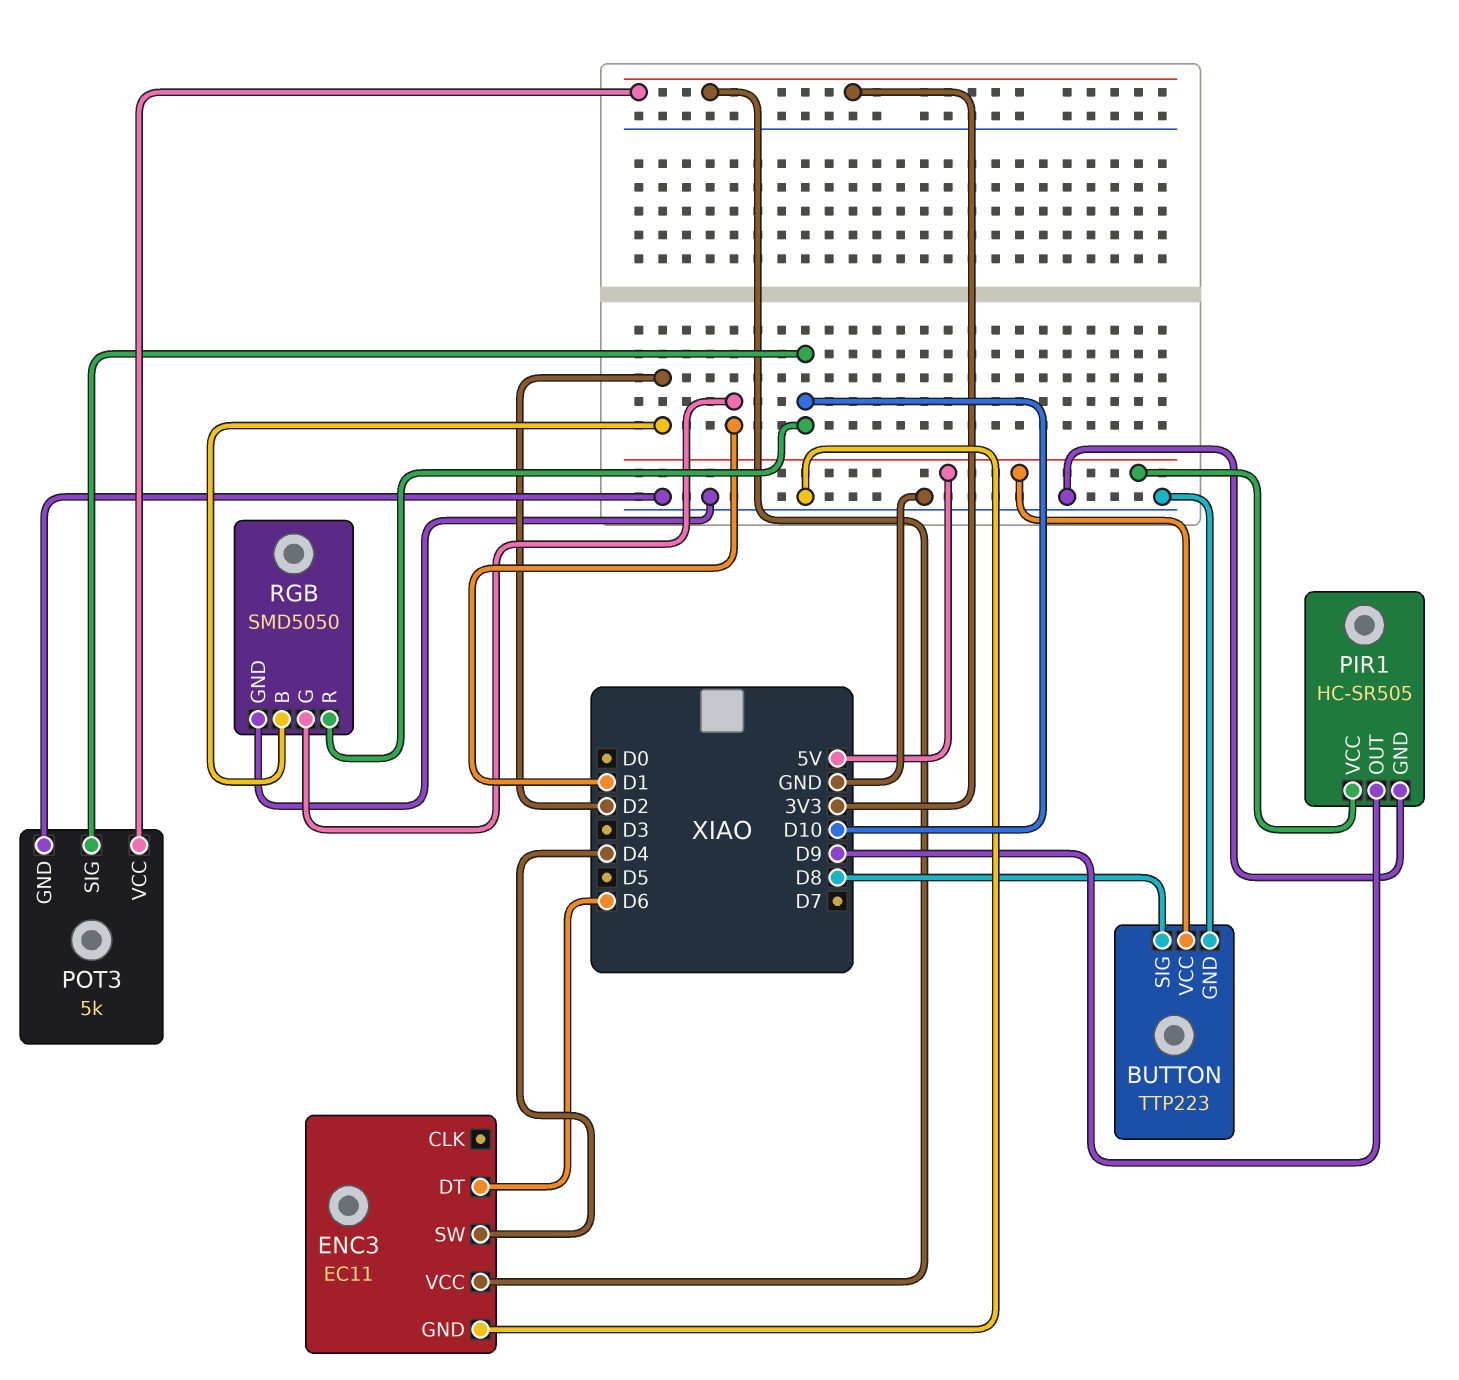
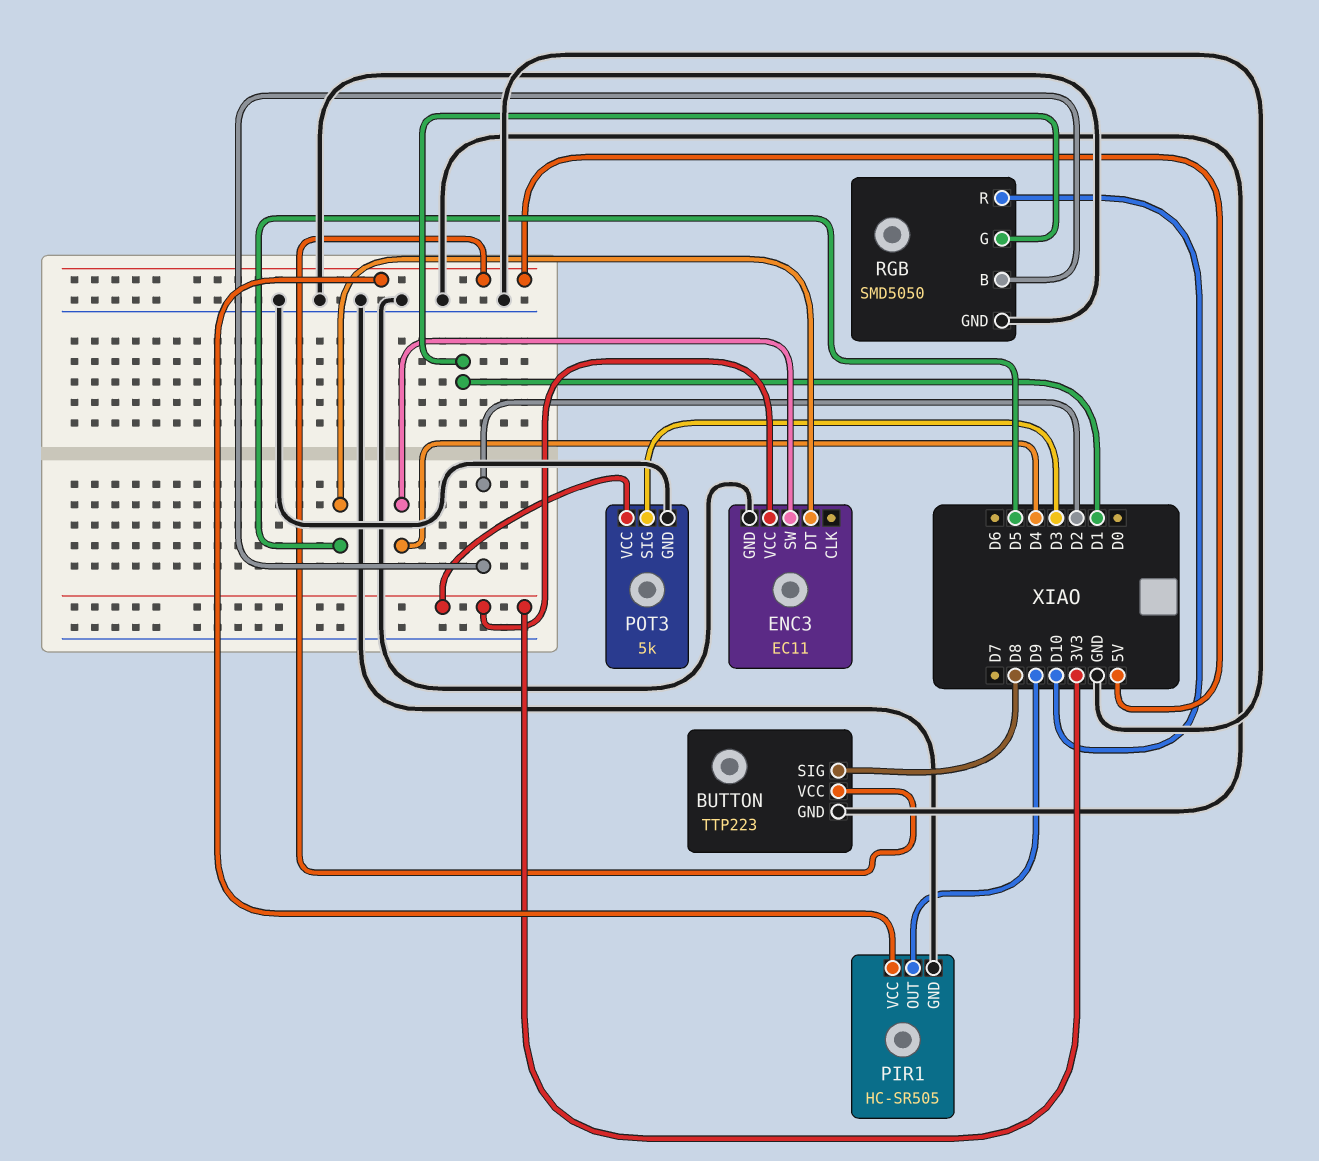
ENC3 pin DT: D6 -> D5
POT3 pin SIG: D10 -> D3

